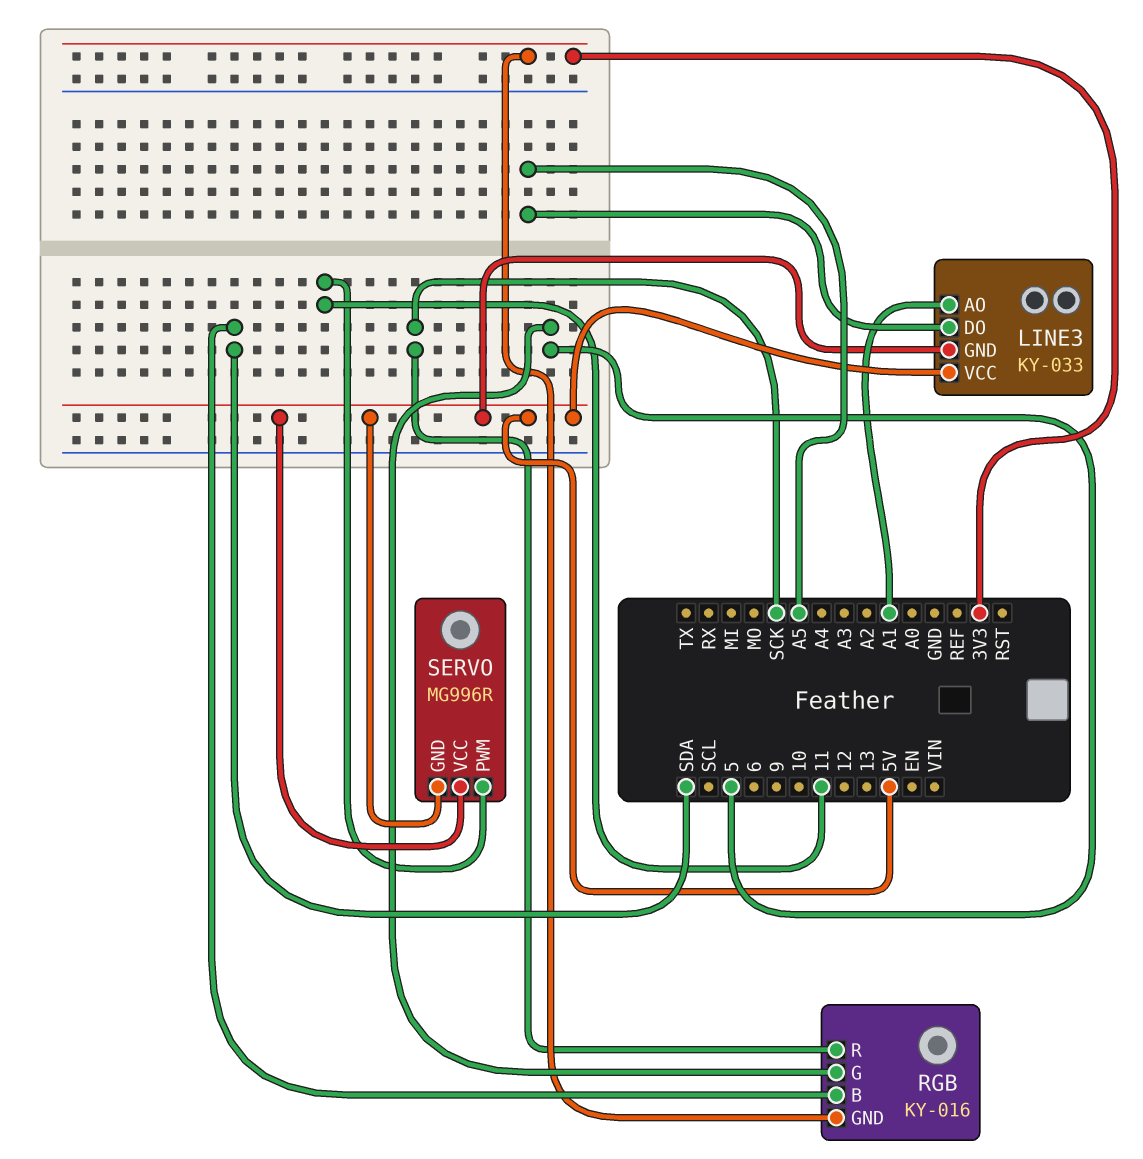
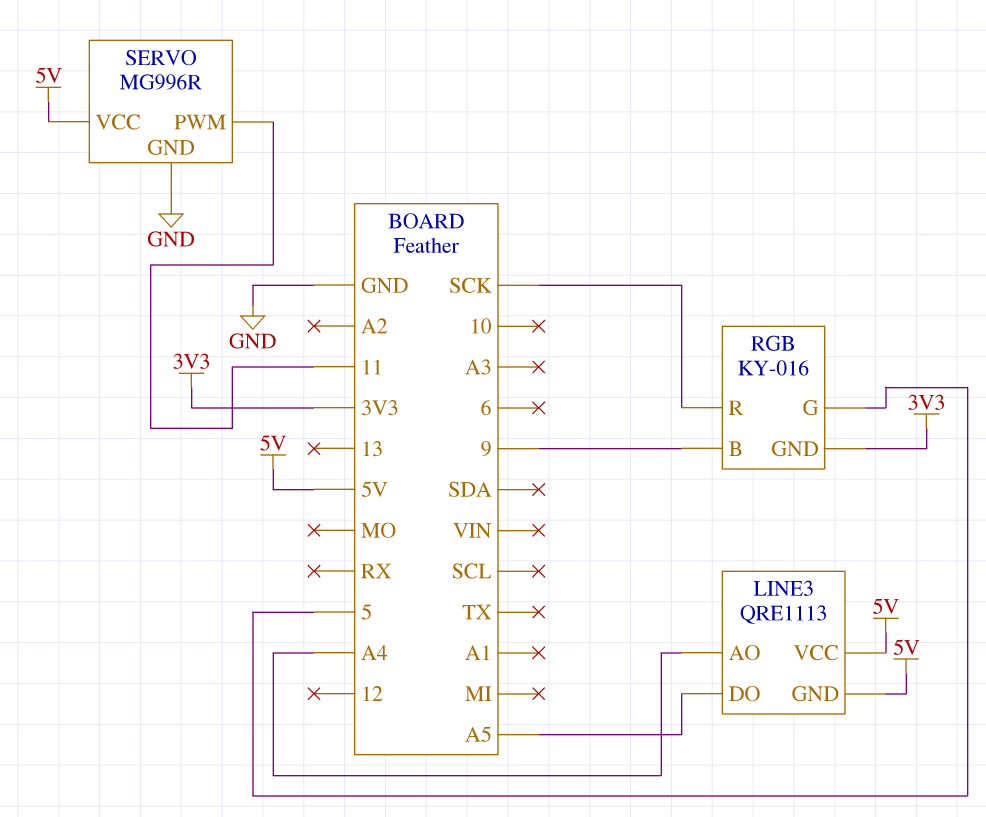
LINE3: KY-033 -> QRE1113
LINE3 pin AO: A1 -> A4
RGB pin B: SDA -> 9
SERVO pin GND: 5V -> GND

